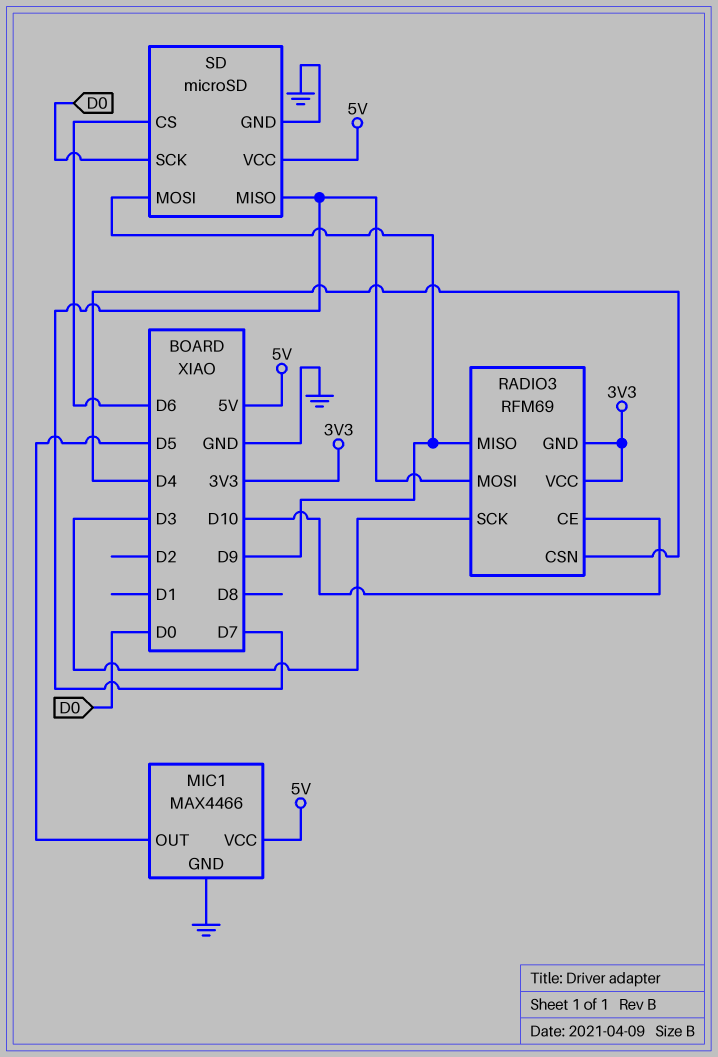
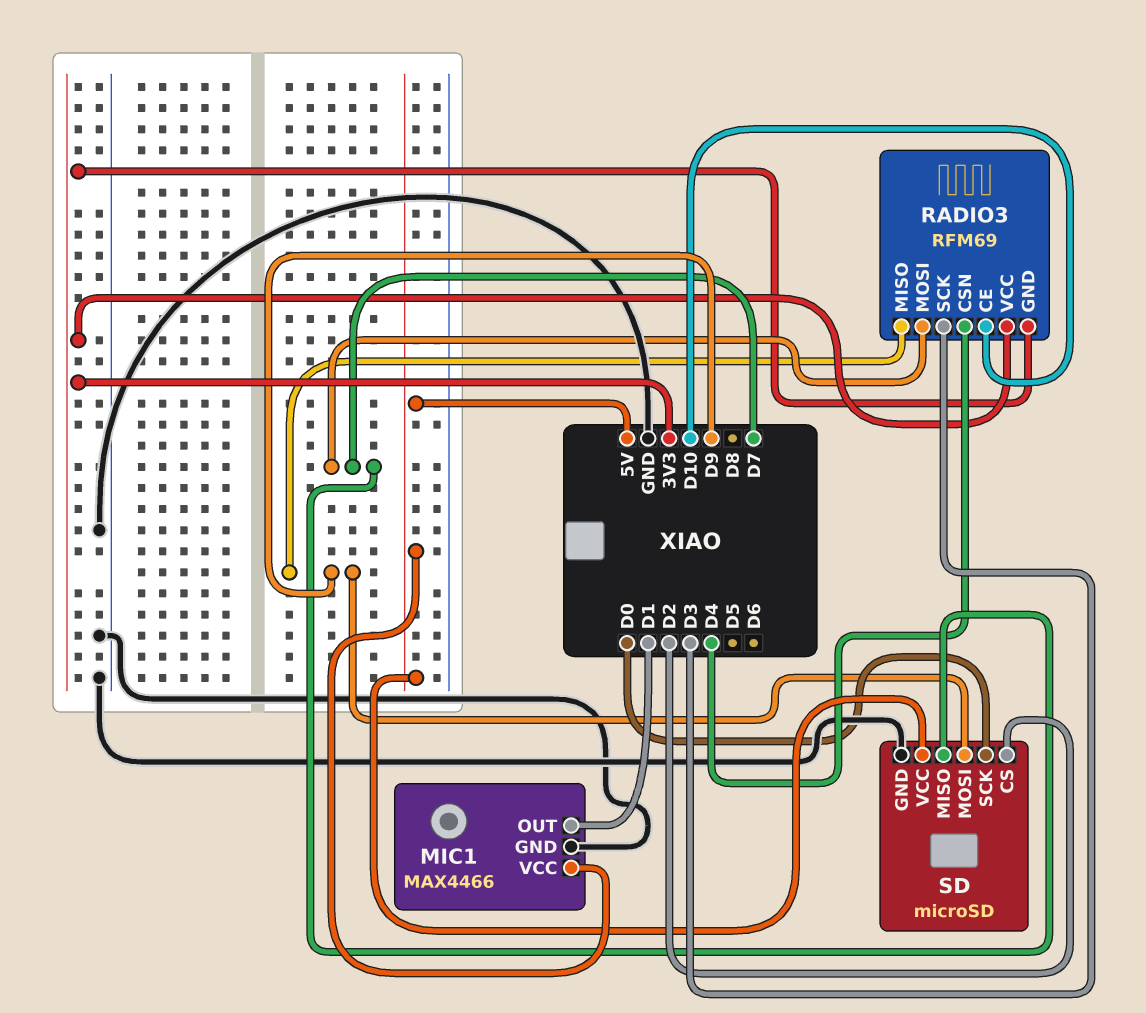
MIC1 pin OUT: D5 -> D1
SD pin CS: D6 -> D2

